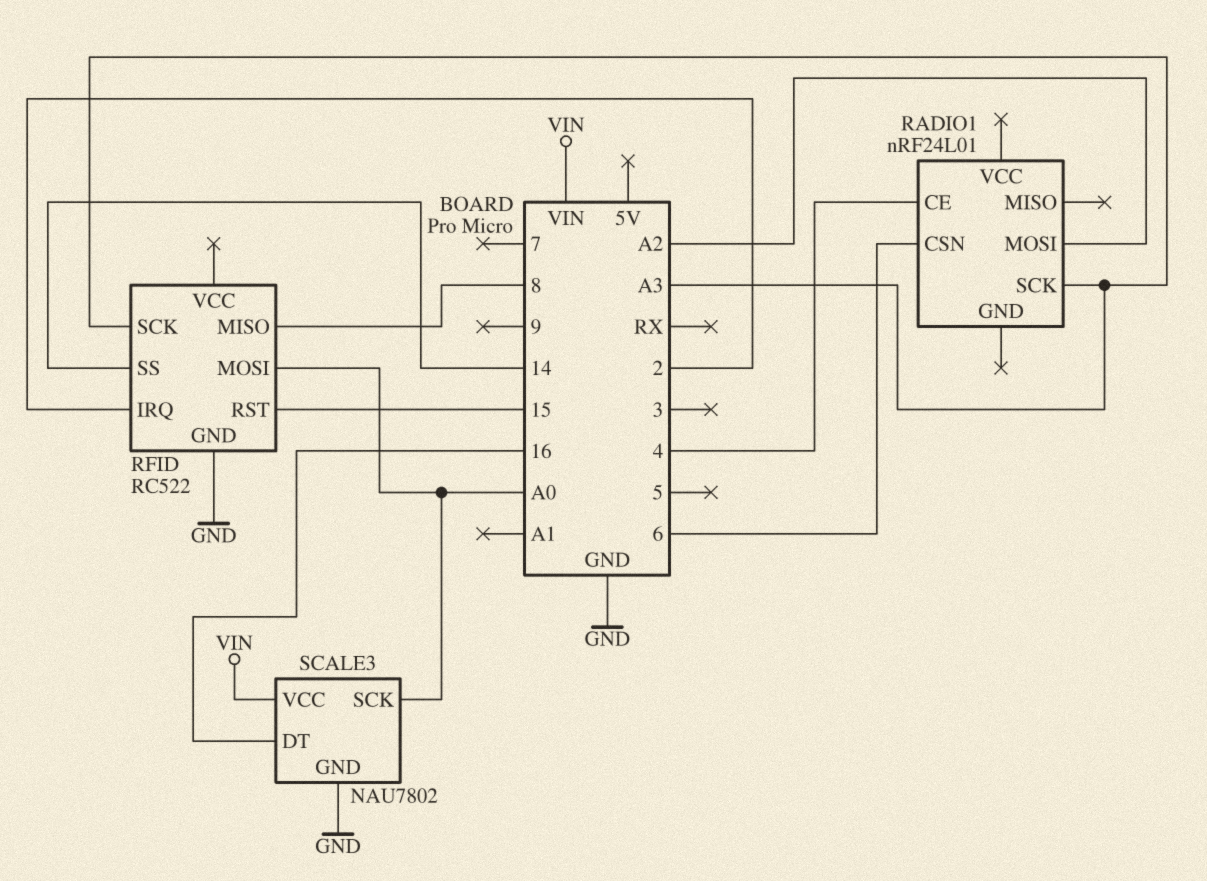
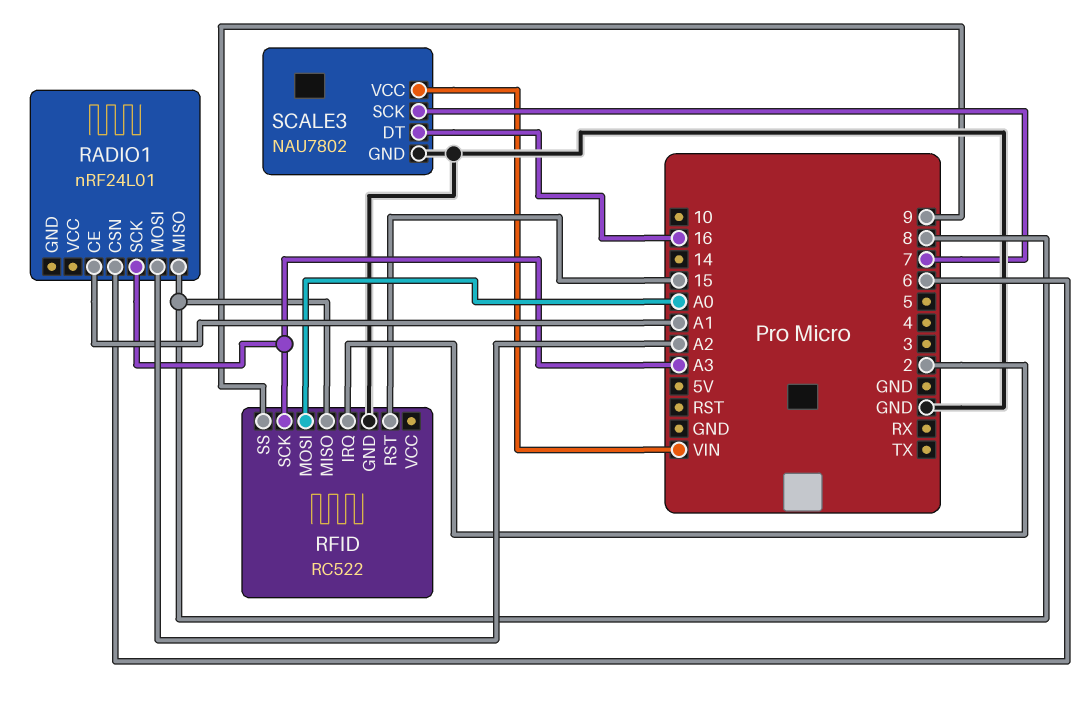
RADIO1 pin CE: 4 -> A1
RADIO1 pin MISO: none -> 8
RFID pin SS: 14 -> 9
SCALE3 pin SCK: A0 -> 7

